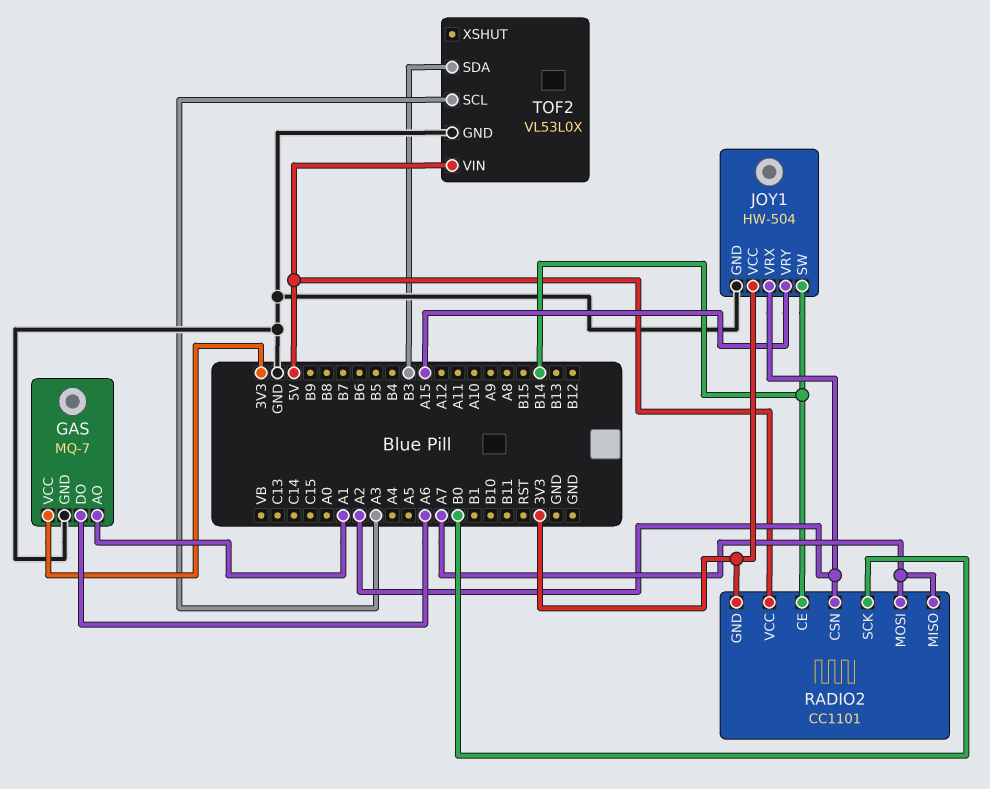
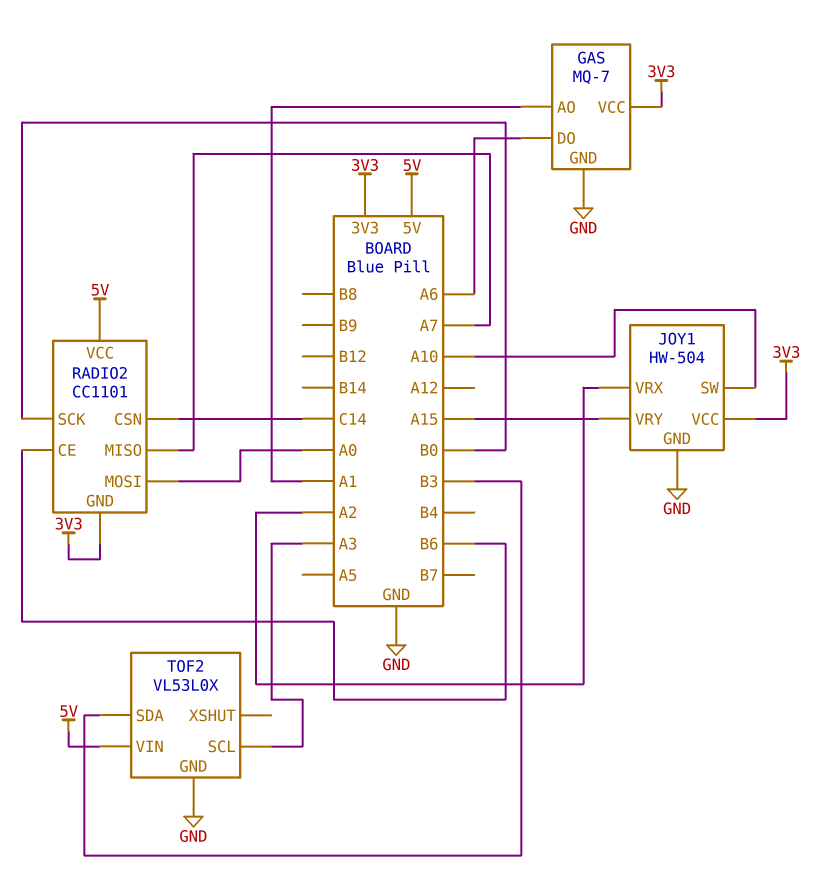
JOY1 pin SW: B14 -> A10
RADIO2 pin CE: B14 -> B6
RADIO2 pin CSN: A2 -> C14
RADIO2 pin MOSI: A7 -> A0

